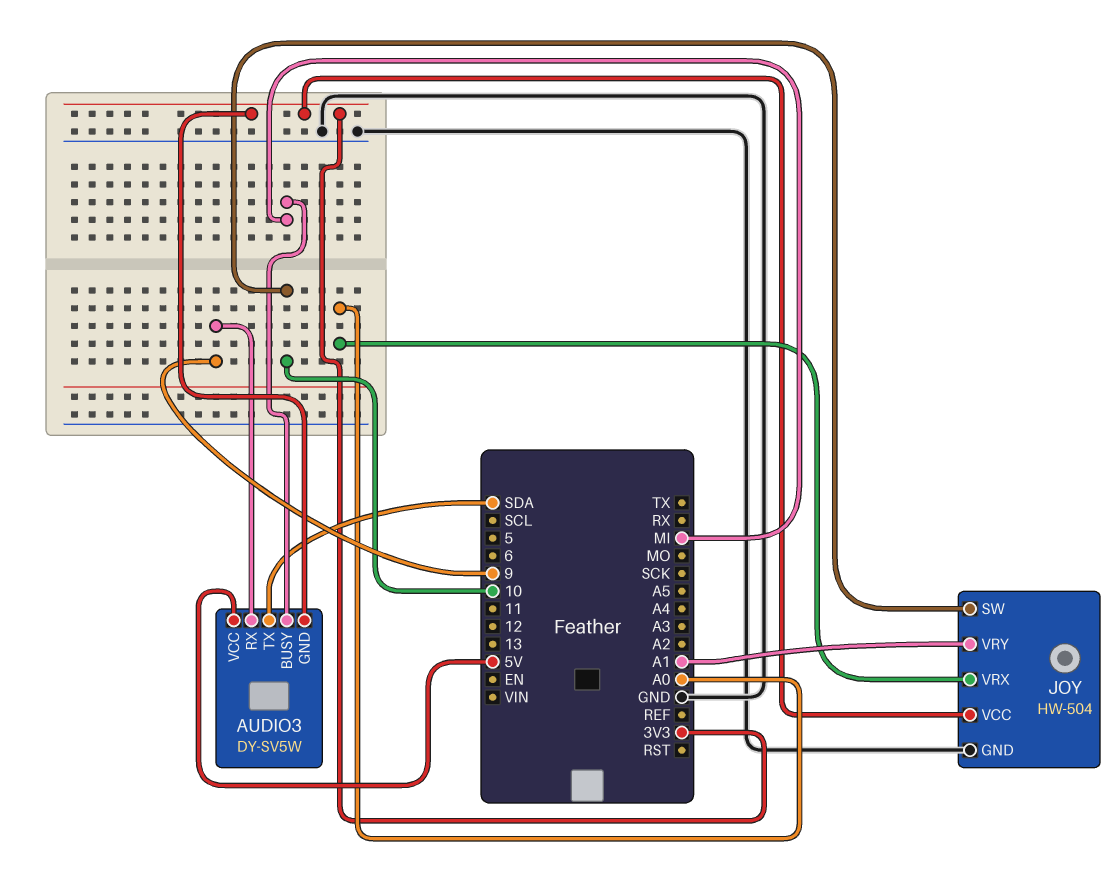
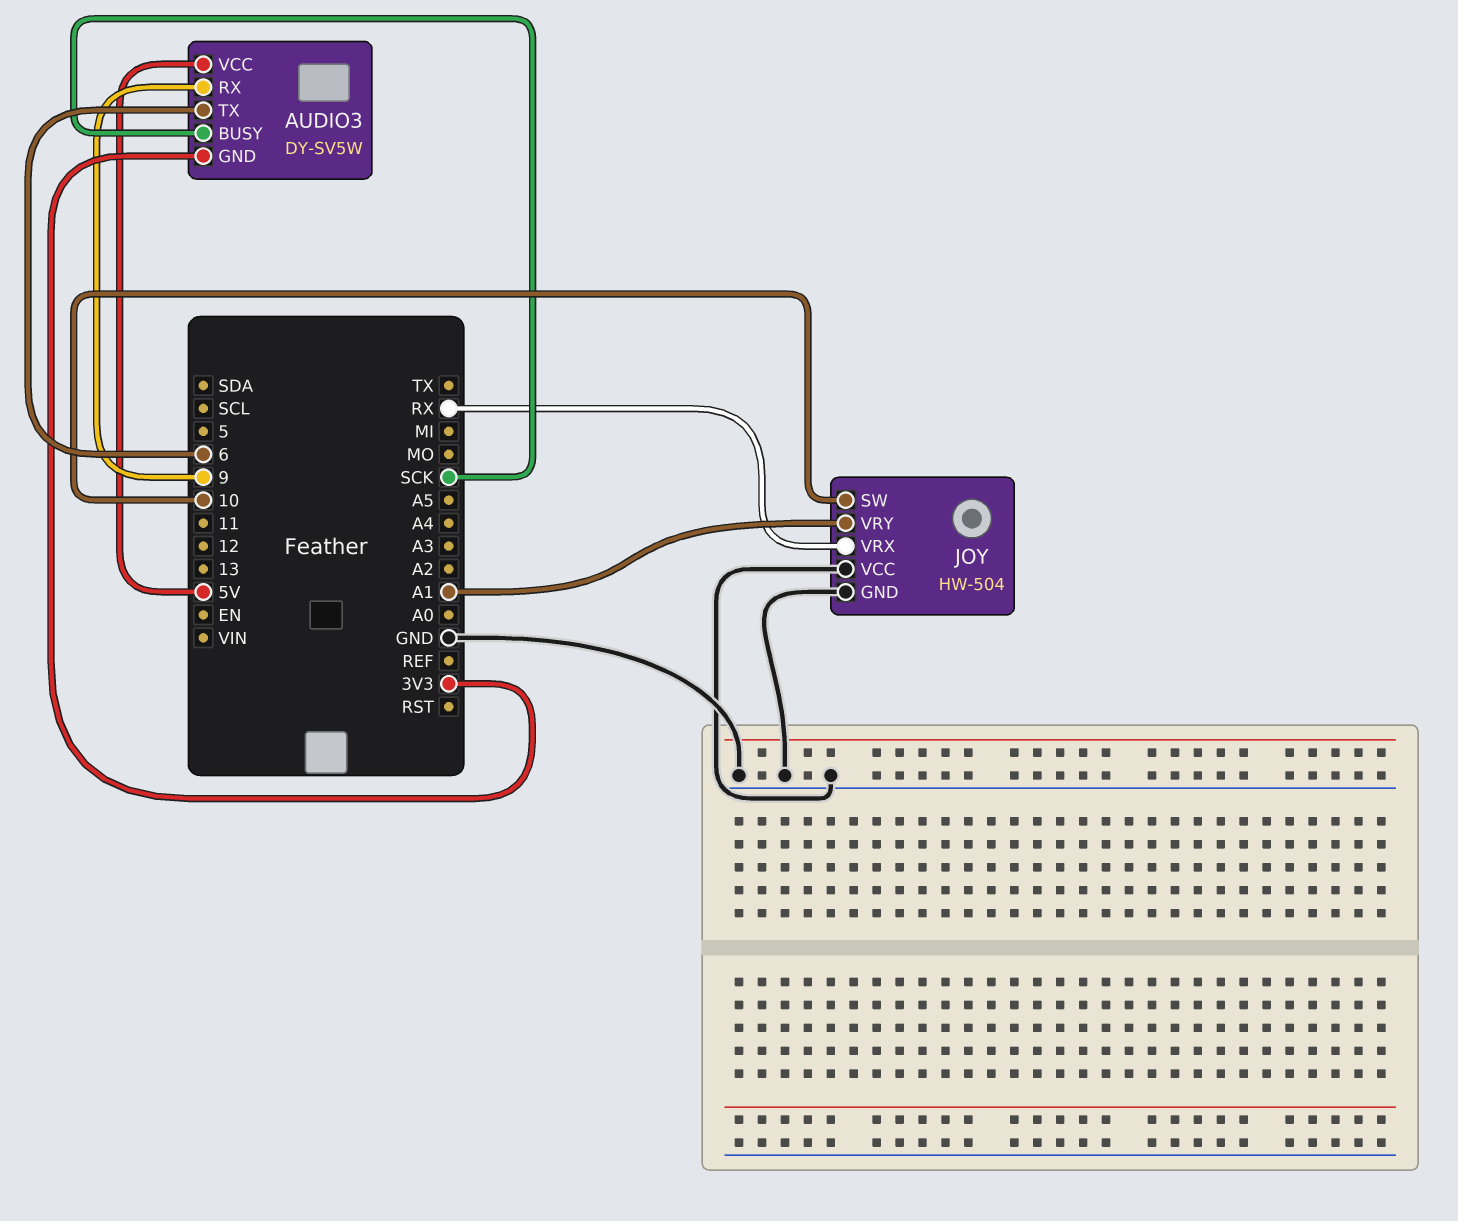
AUDIO3 pin BUSY: MI -> SCK
AUDIO3 pin TX: SDA -> 6
JOY pin VCC: 3V3 -> GND
JOY pin VRX: A0 -> RX

